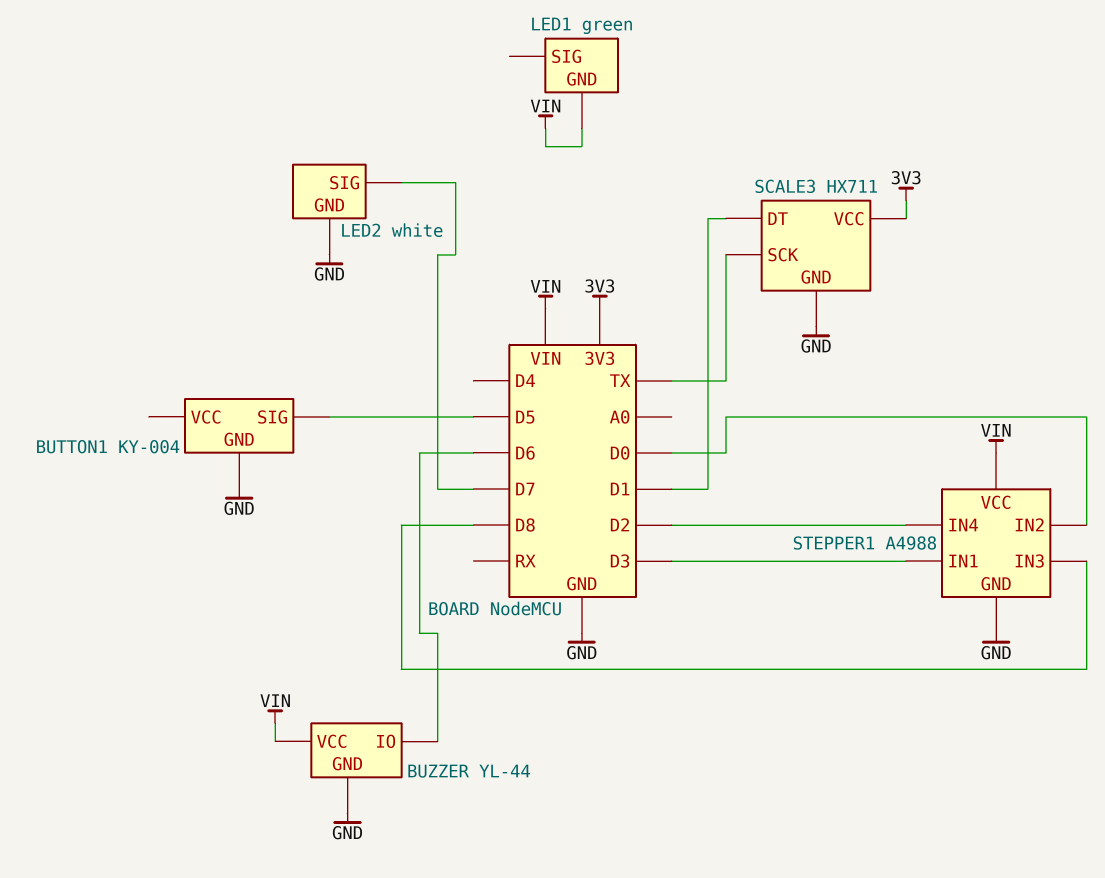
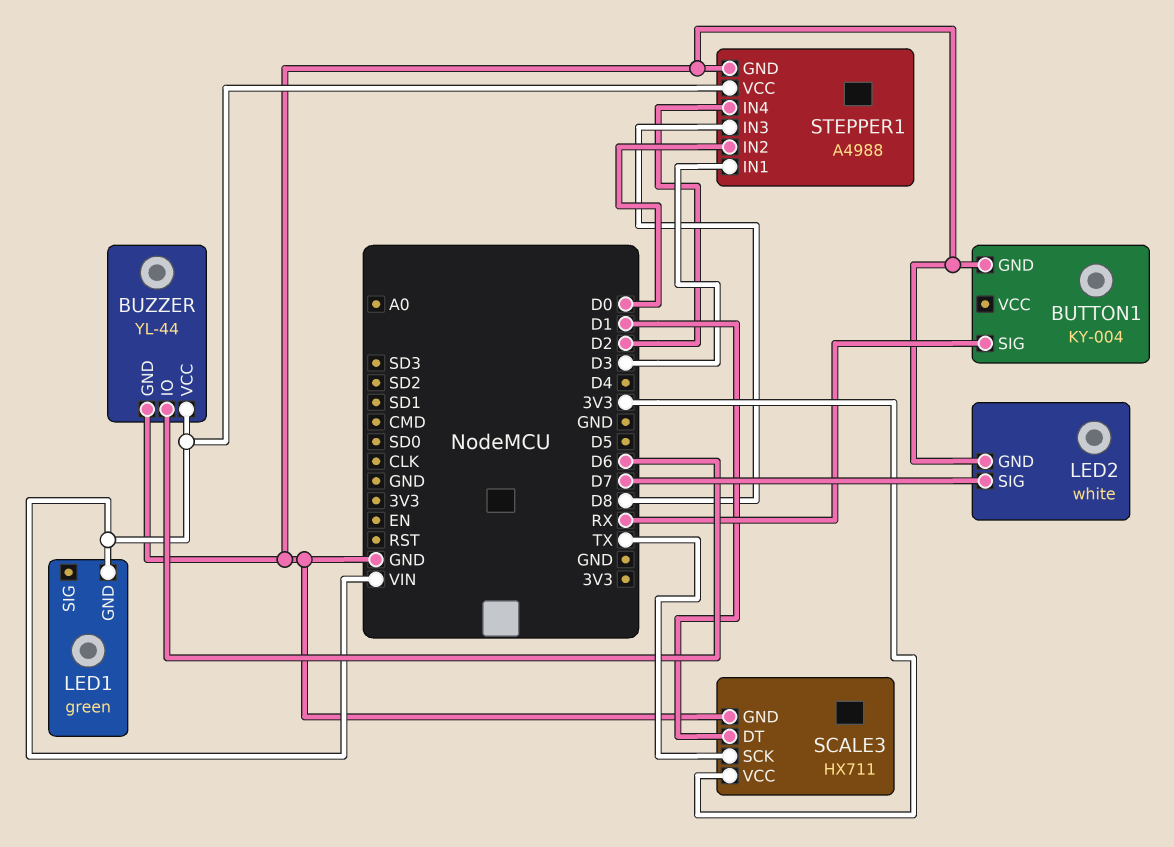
BUTTON1 pin SIG: D5 -> RX

